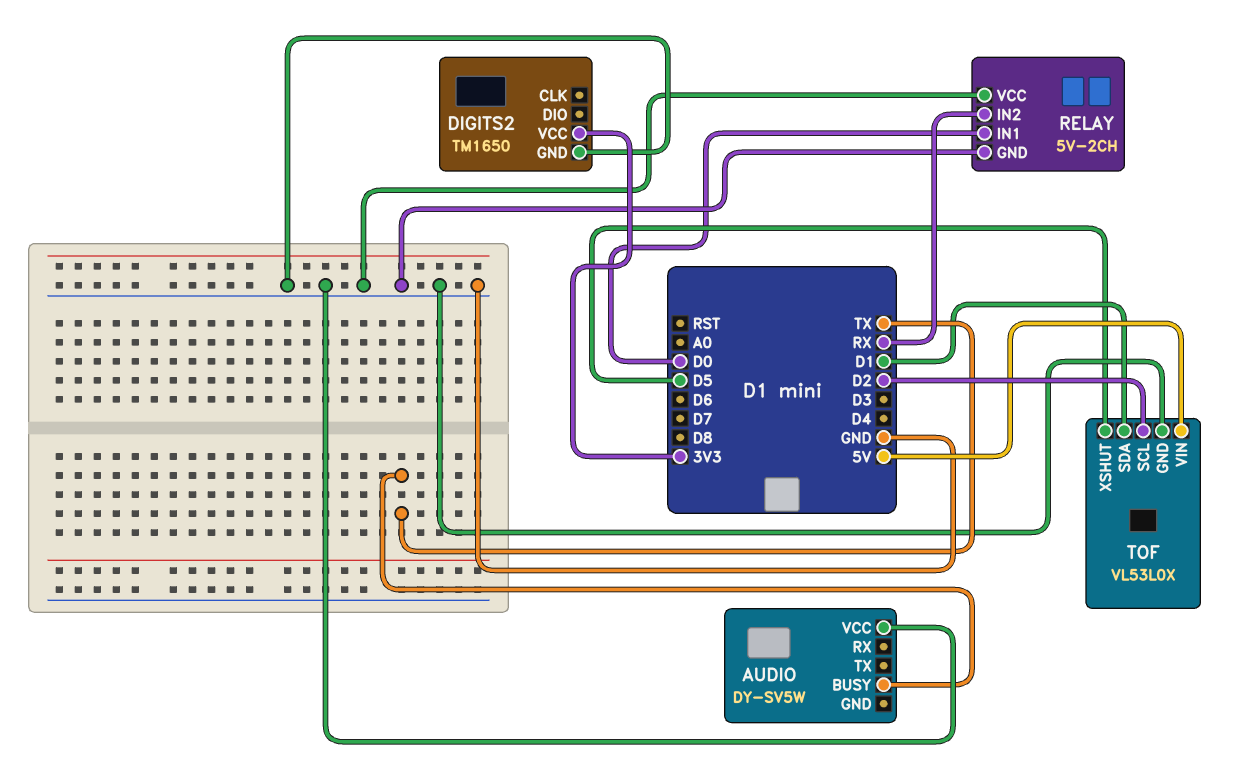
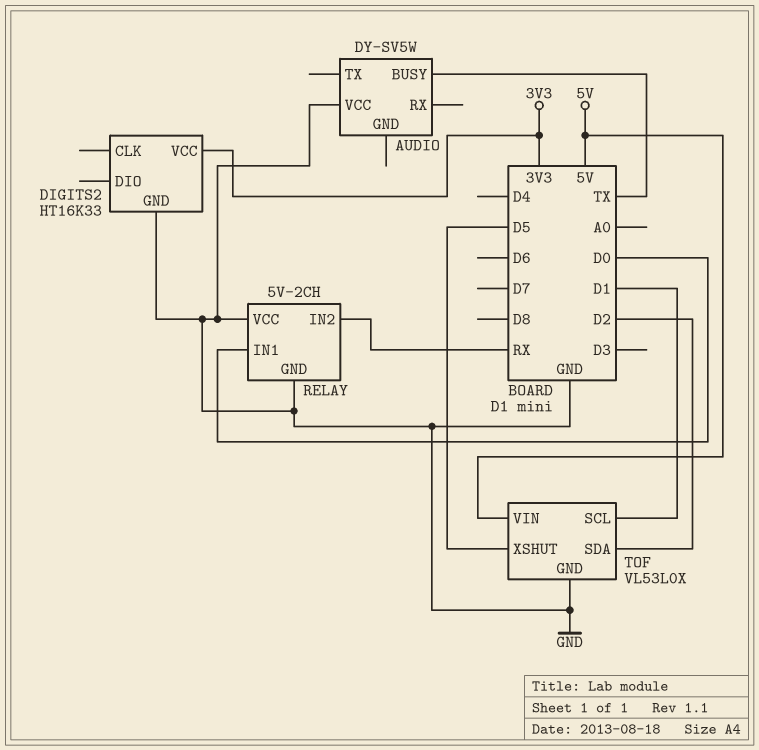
DIGITS2: TM1650 -> HT16K33
TOF pin SCL: D2 -> D1
TOF pin SDA: D1 -> D2

